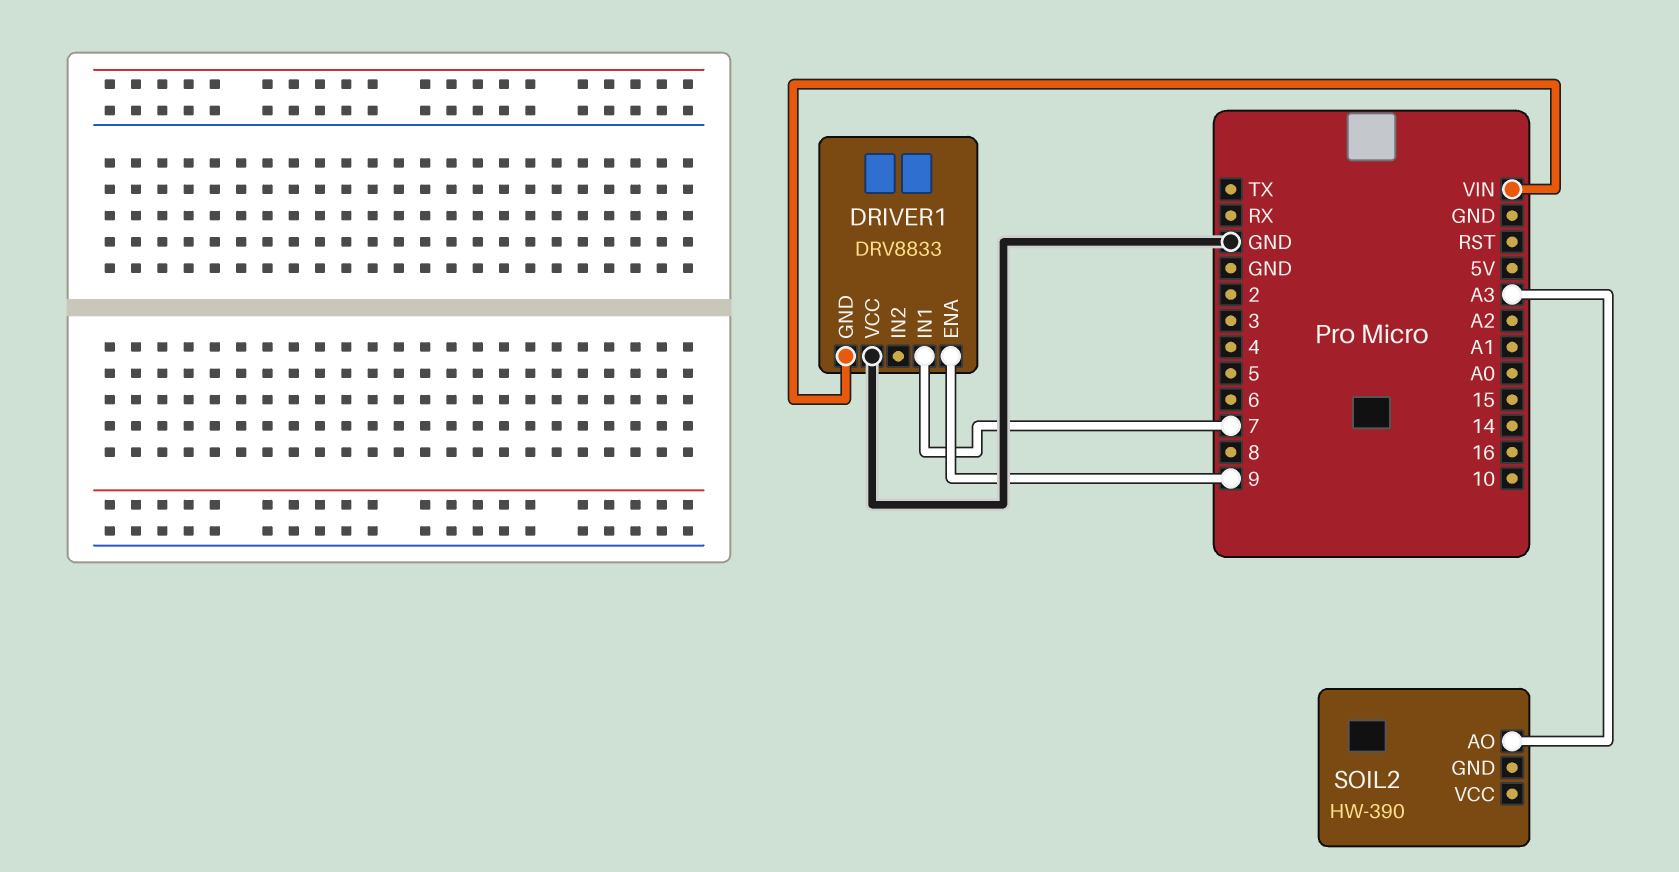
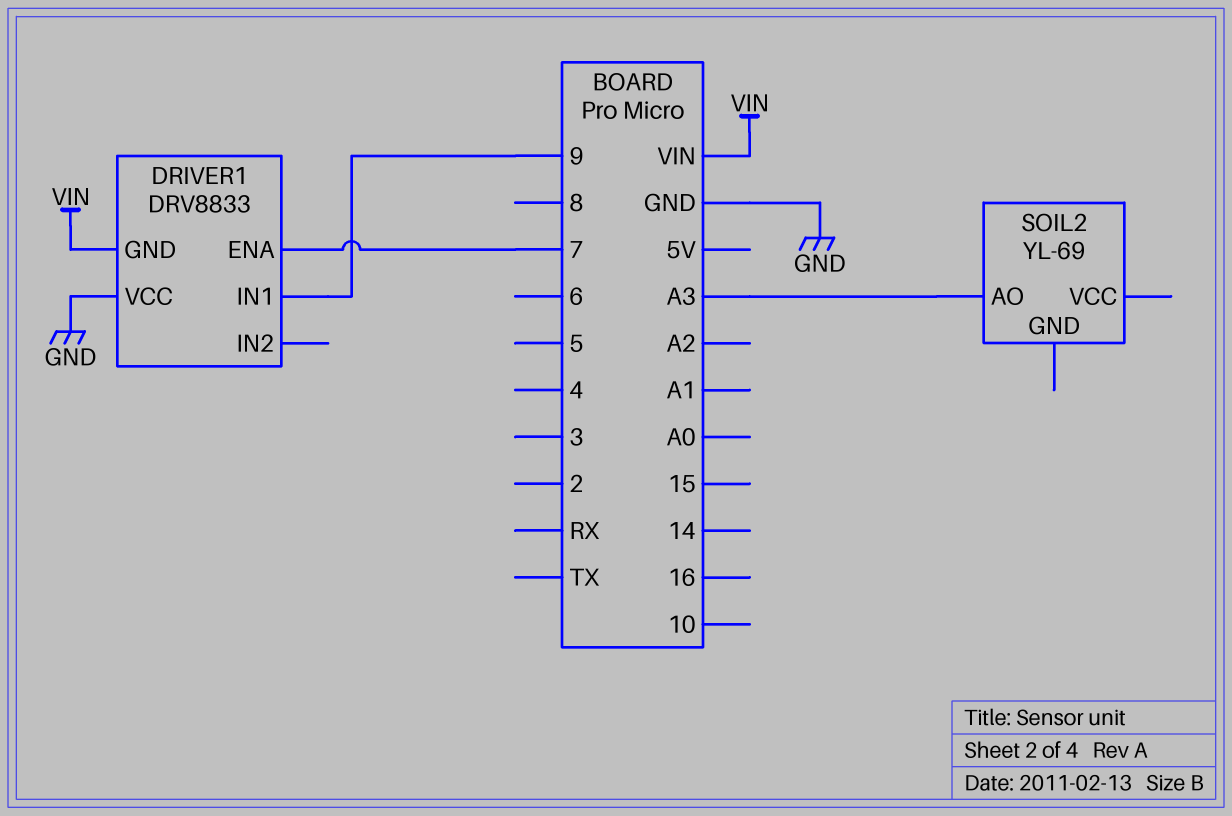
DRIVER1 pin ENA: 9 -> 7
DRIVER1 pin IN1: 7 -> 9
SOIL2: HW-390 -> YL-69

